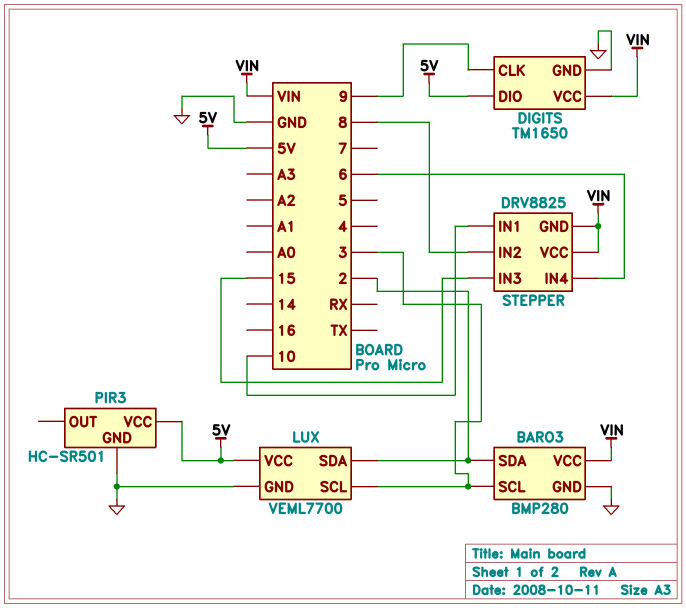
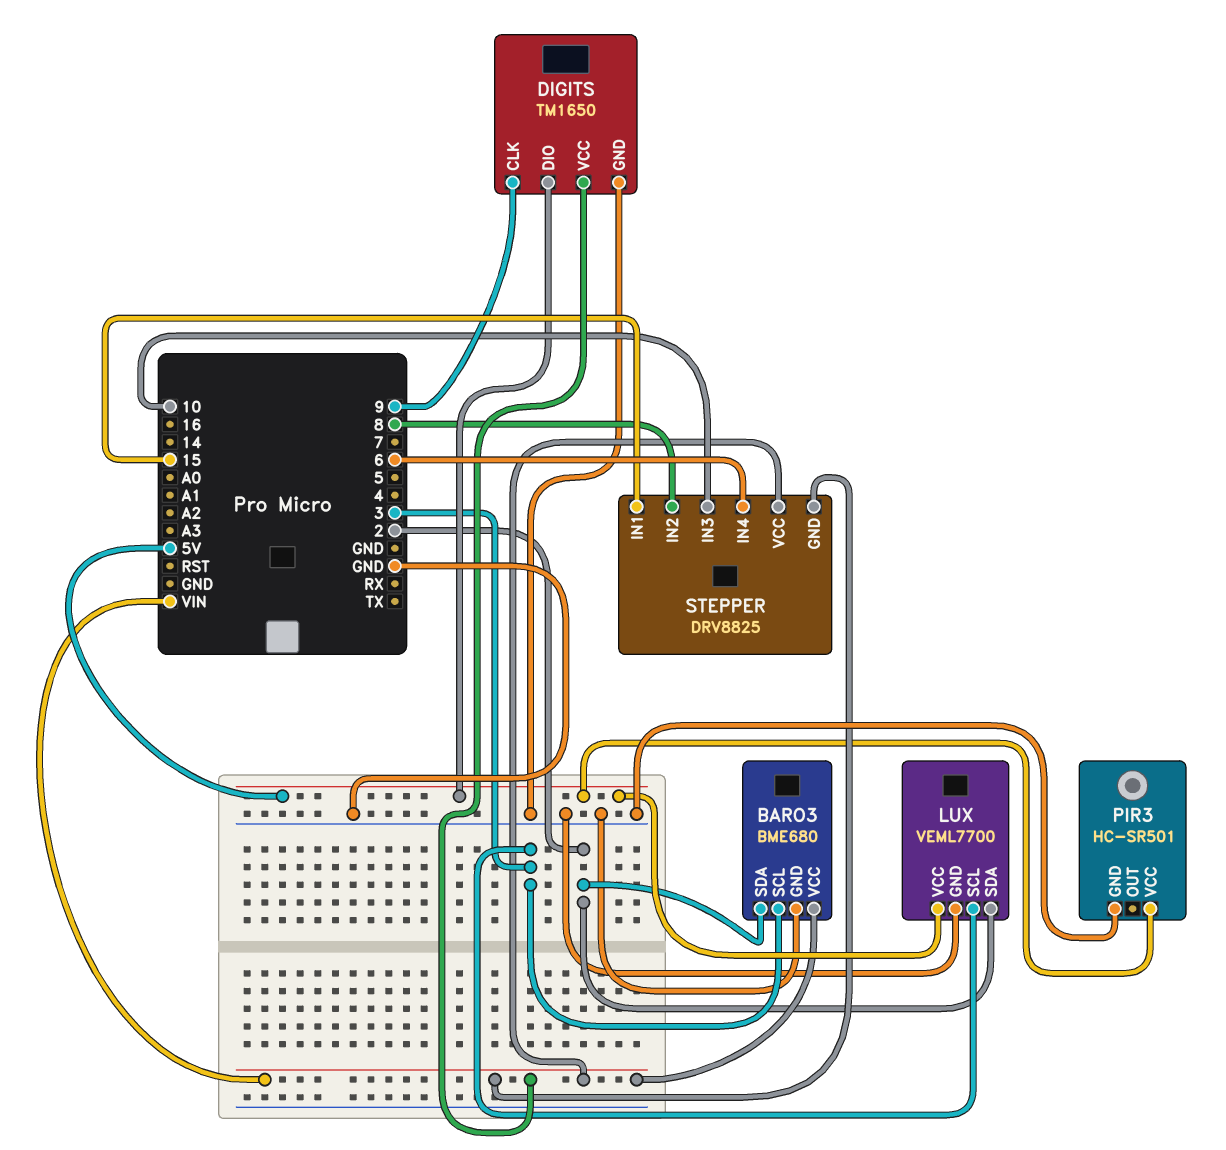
BARO3: BMP280 -> BME680
STEPPER pin IN1: 10 -> 15
STEPPER pin IN3: 15 -> 10

